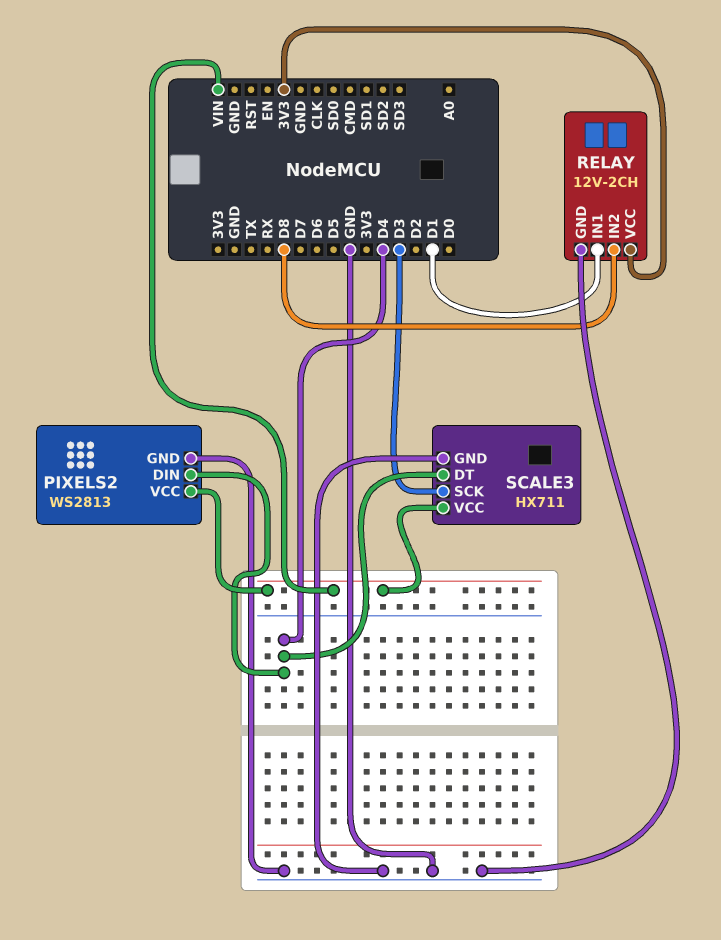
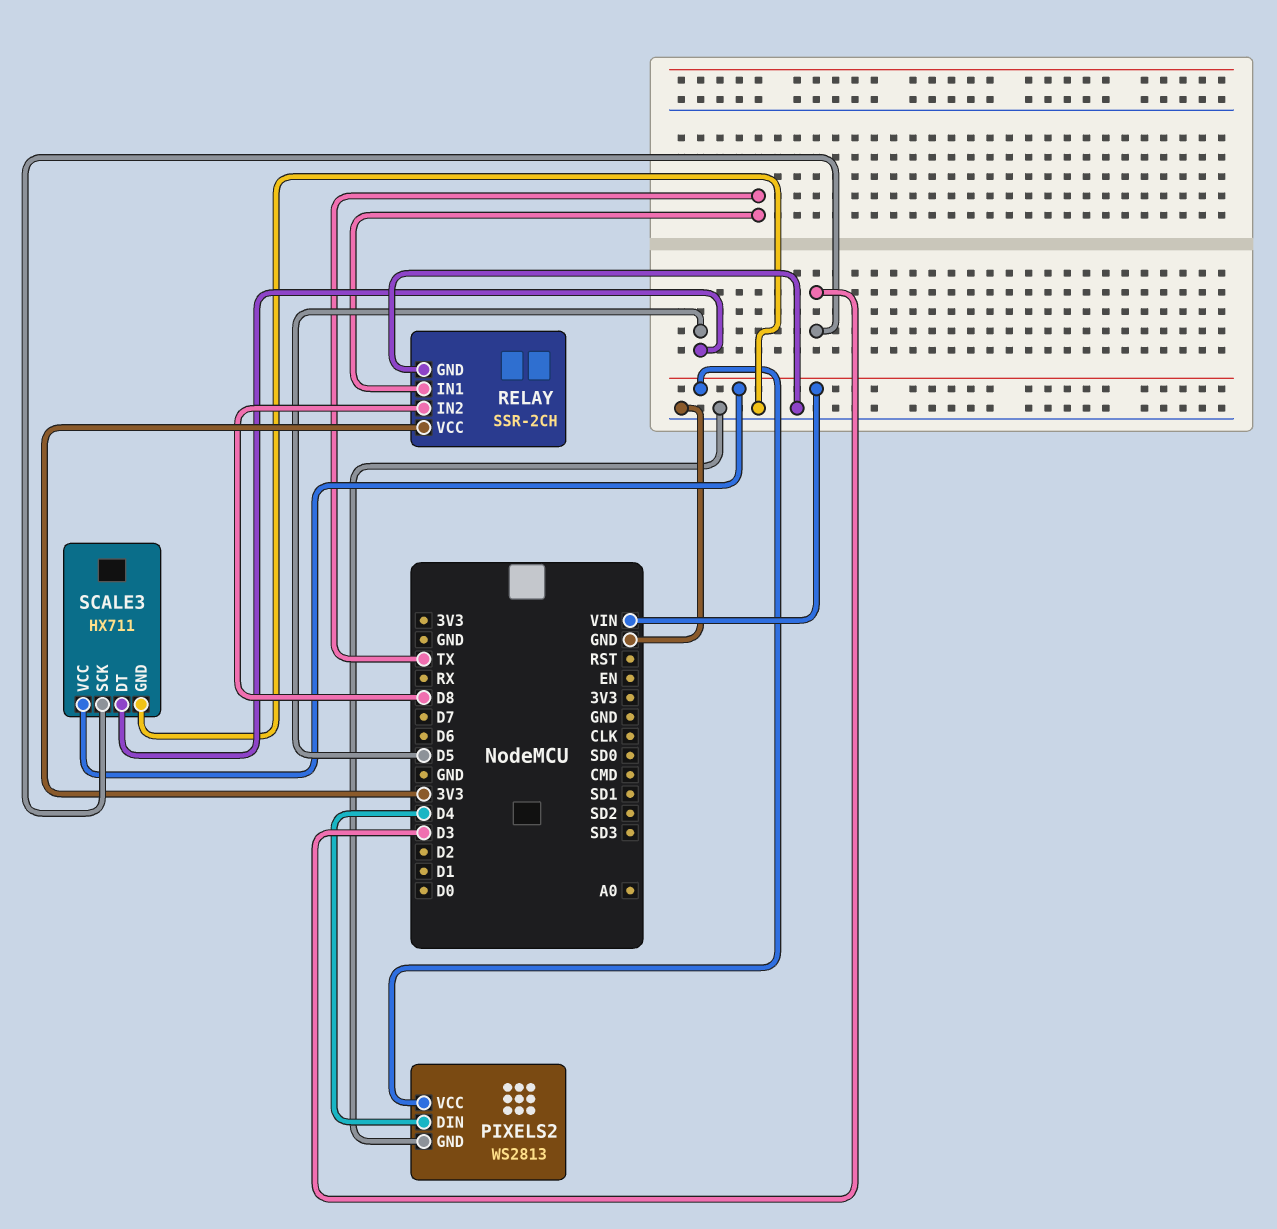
RELAY: 12V-2CH -> SSR-2CH
RELAY pin IN1: D1 -> TX
SCALE3 pin DT: D4 -> D5

